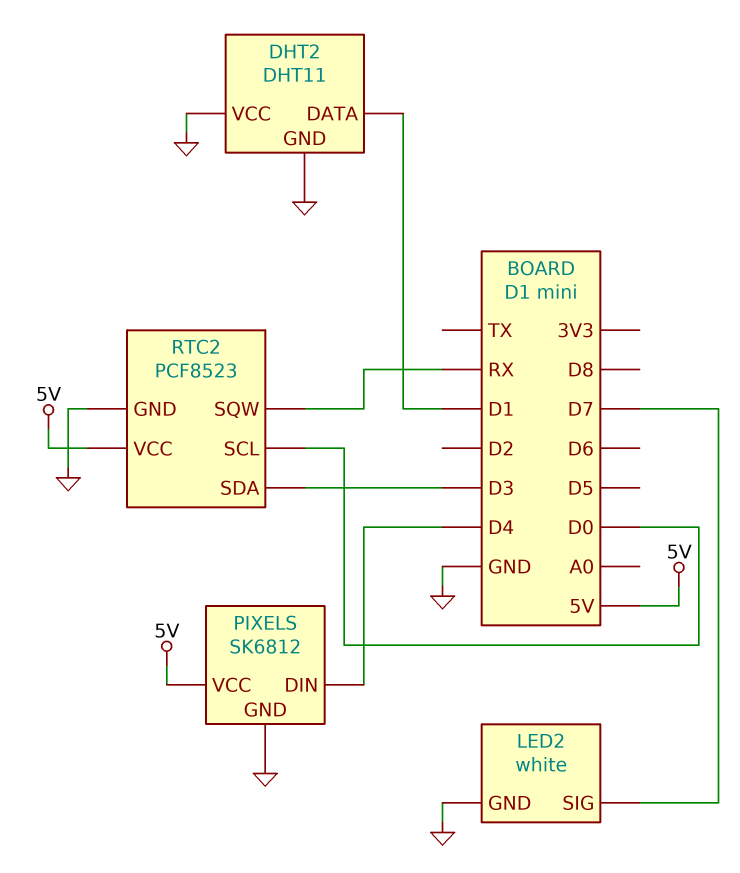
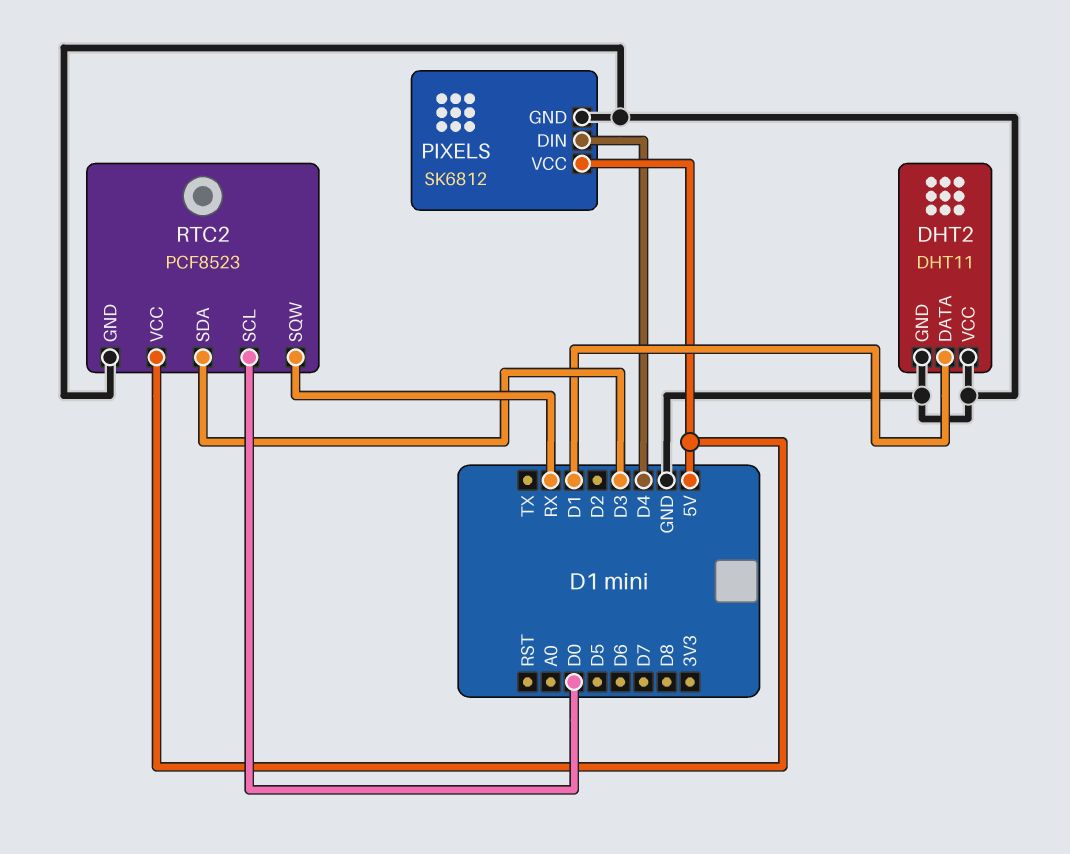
LED2: white -> none
LED2 pin GND: GND -> none
LED2 pin SIG: D7 -> none

